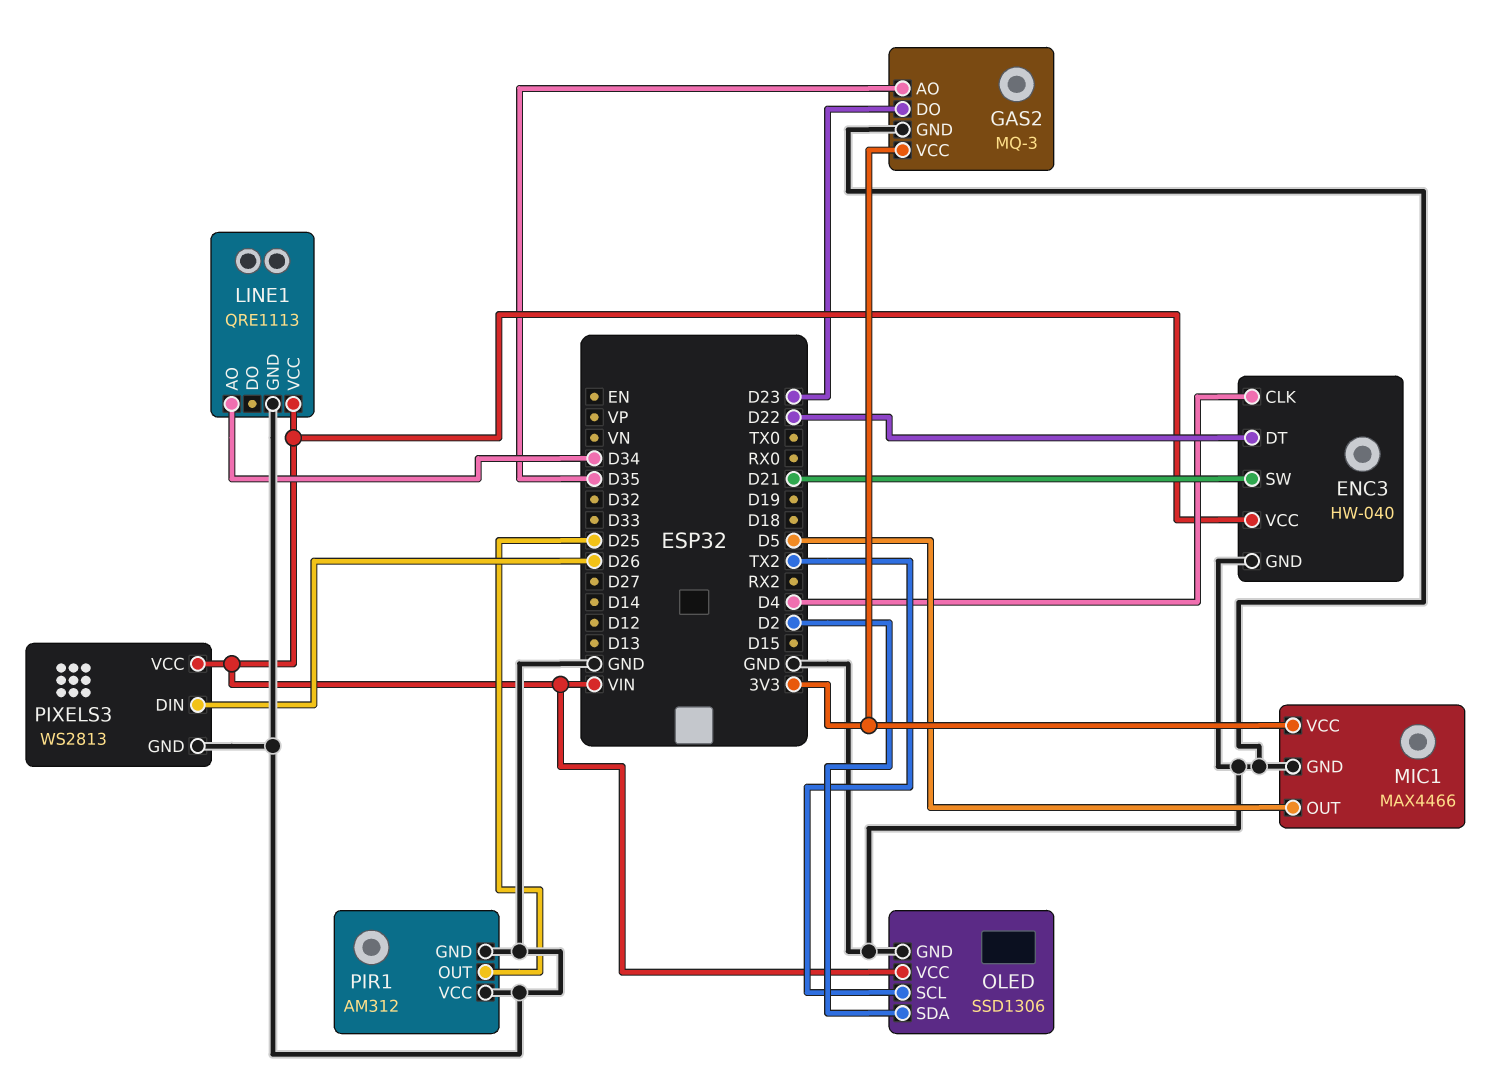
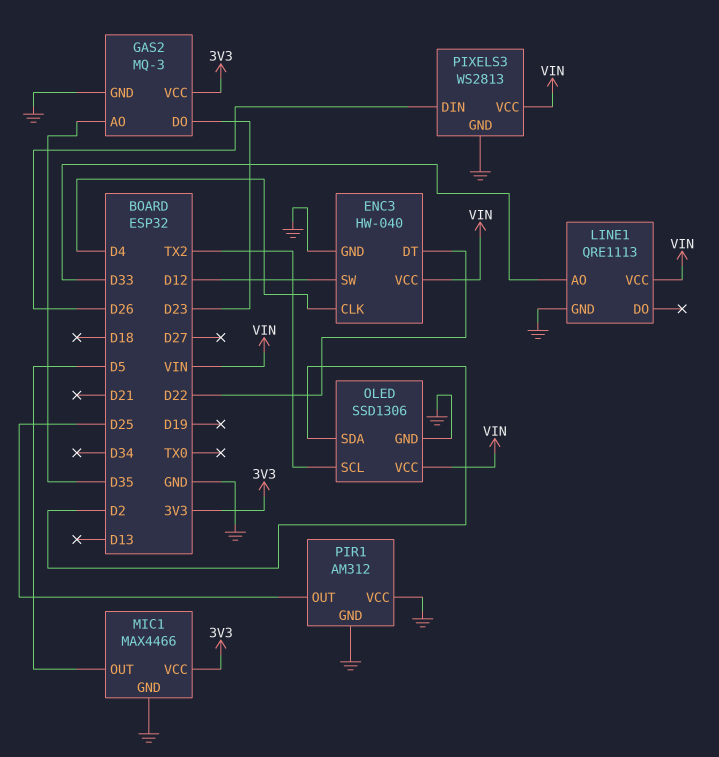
ENC3 pin SW: D21 -> D12
LINE1 pin AO: D34 -> D33

